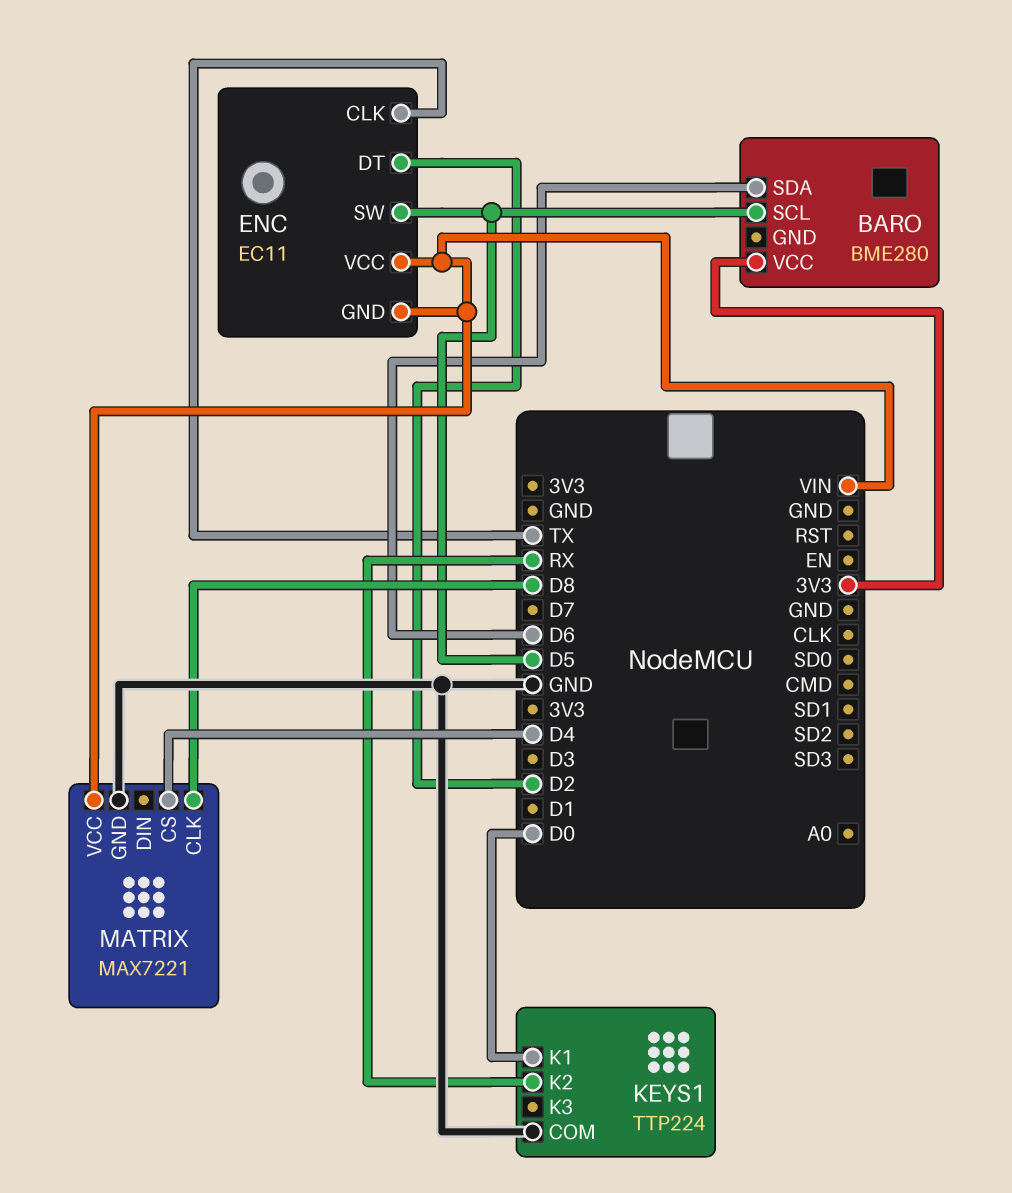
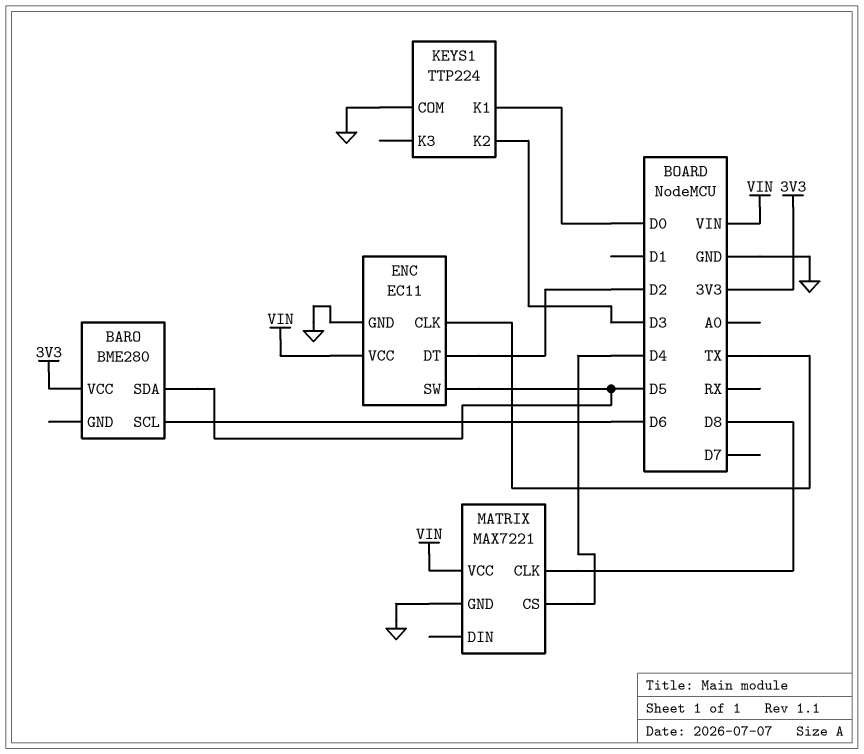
BARO pin SCL: D5 -> D6
BARO pin SDA: D6 -> D5
ENC pin GND: VIN -> GND
KEYS1 pin K2: RX -> D3

